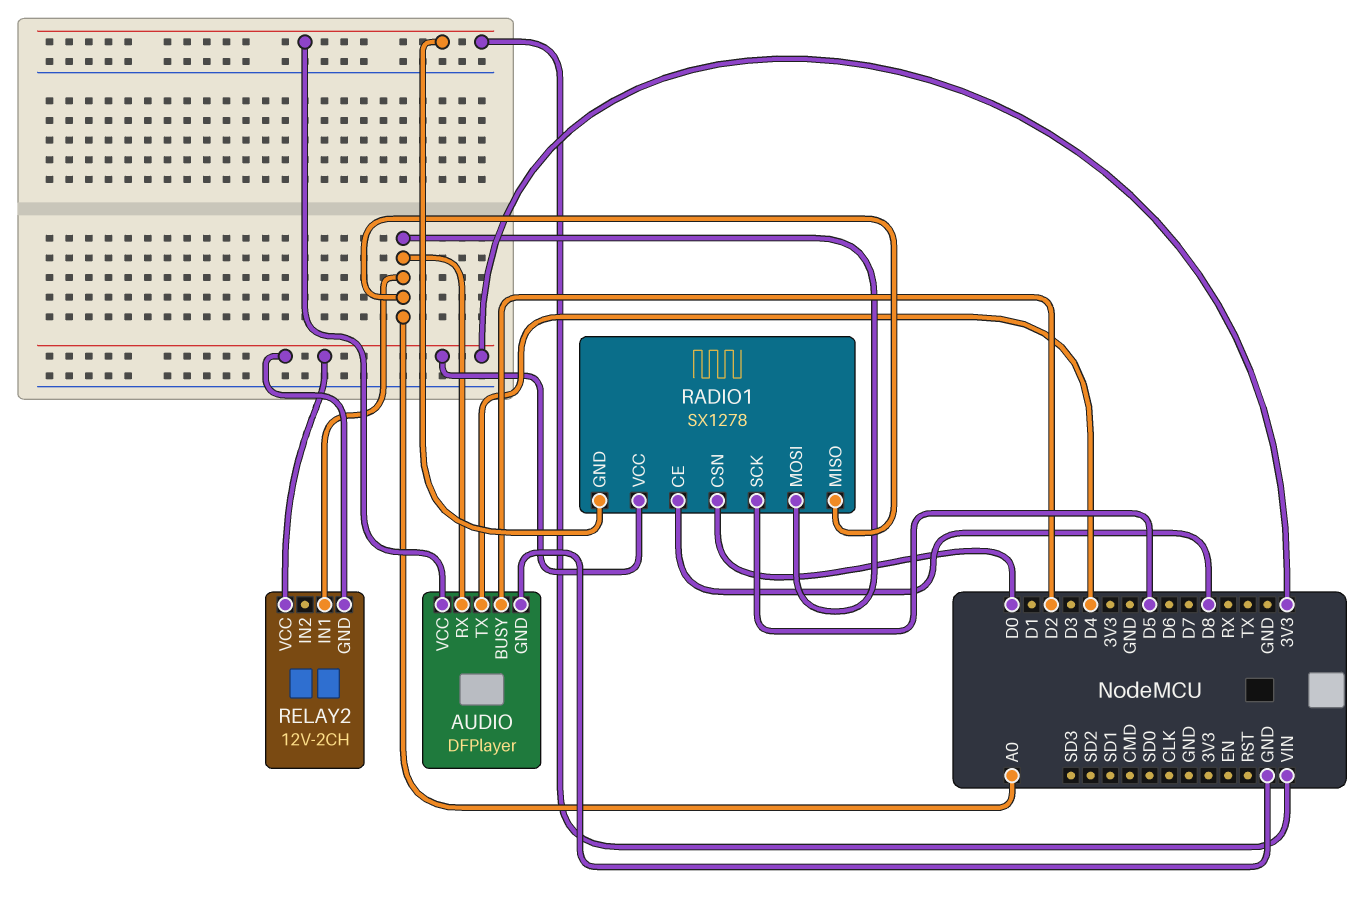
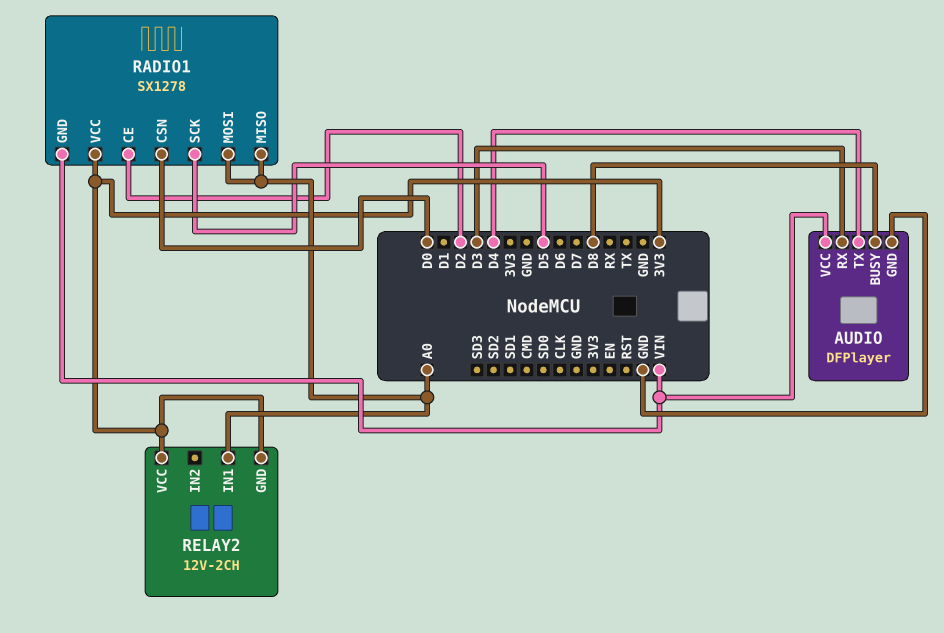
AUDIO pin BUSY: D2 -> D8
AUDIO pin RX: A0 -> D3
RADIO1 pin CE: D8 -> D2

